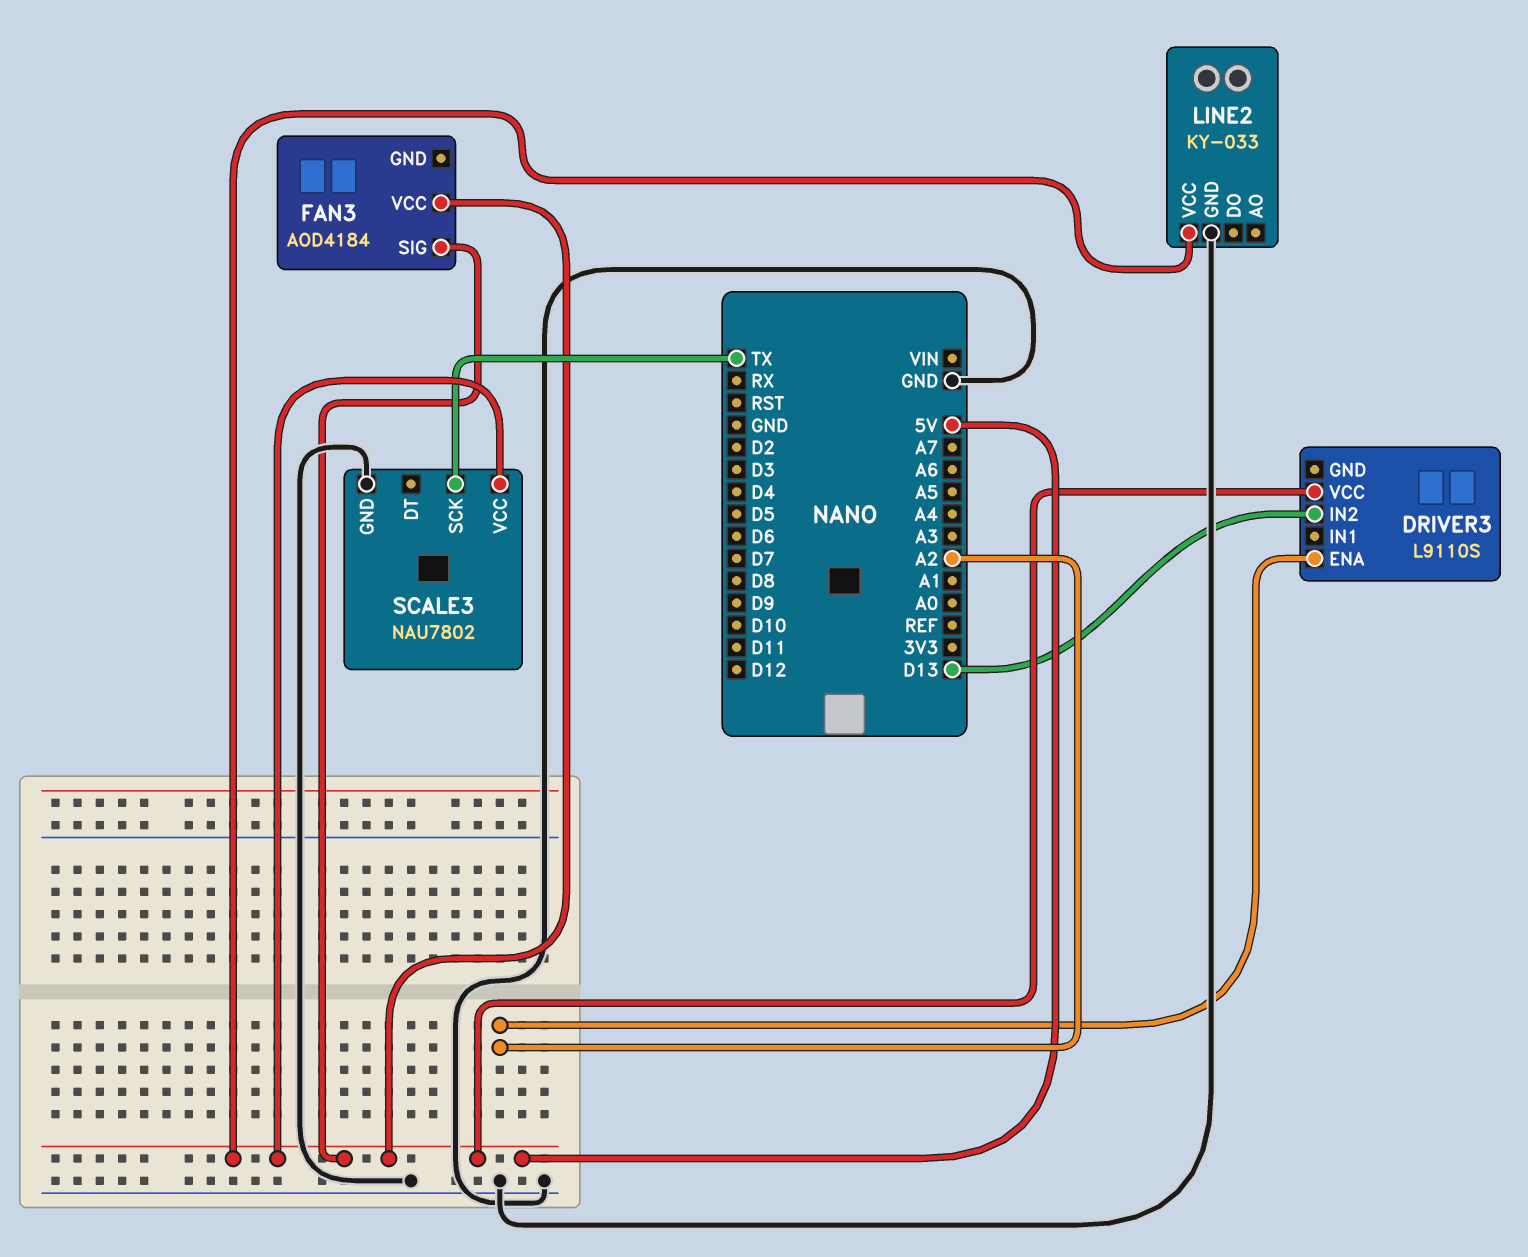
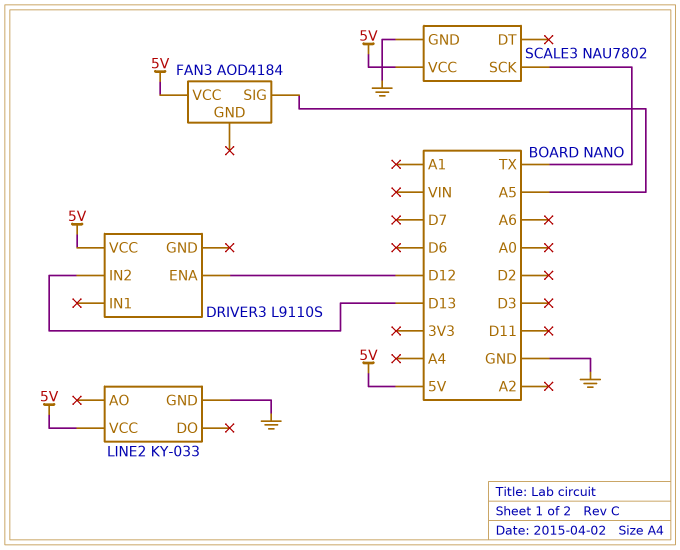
DRIVER3 pin ENA: A2 -> D12
FAN3 pin SIG: 5V -> A5

